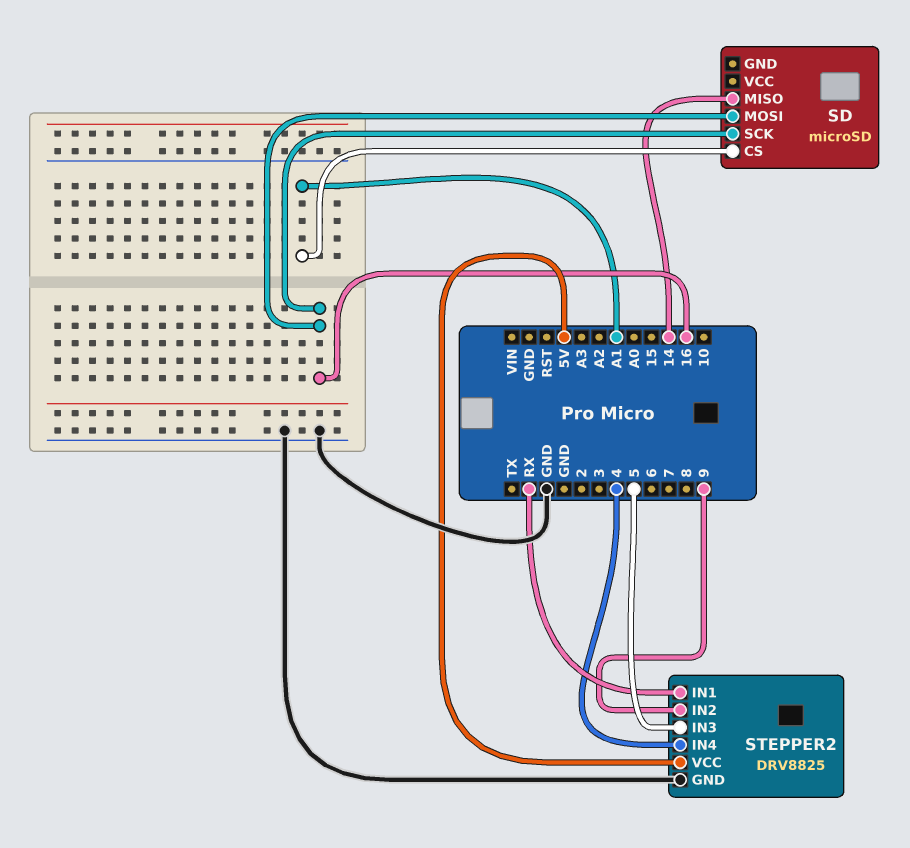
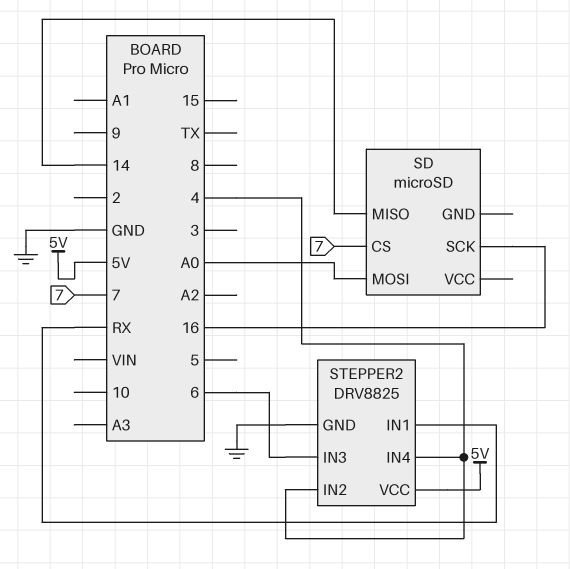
SD pin CS: A1 -> 7
SD pin MOSI: 16 -> A0
STEPPER2 pin IN2: 9 -> 4
STEPPER2 pin IN3: 5 -> 6

